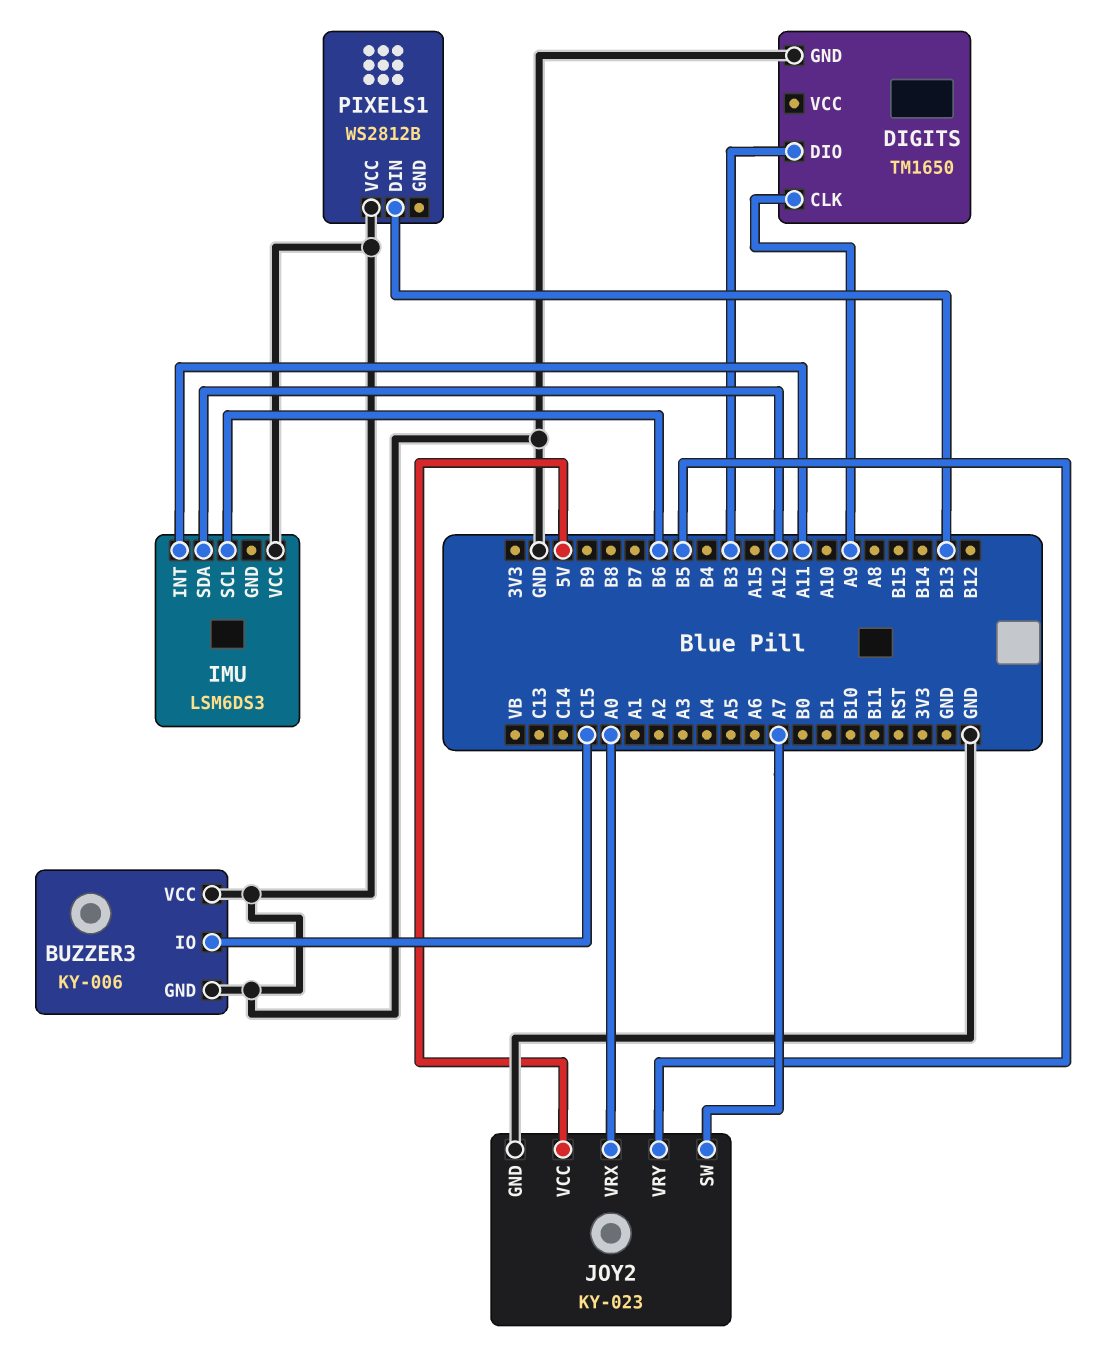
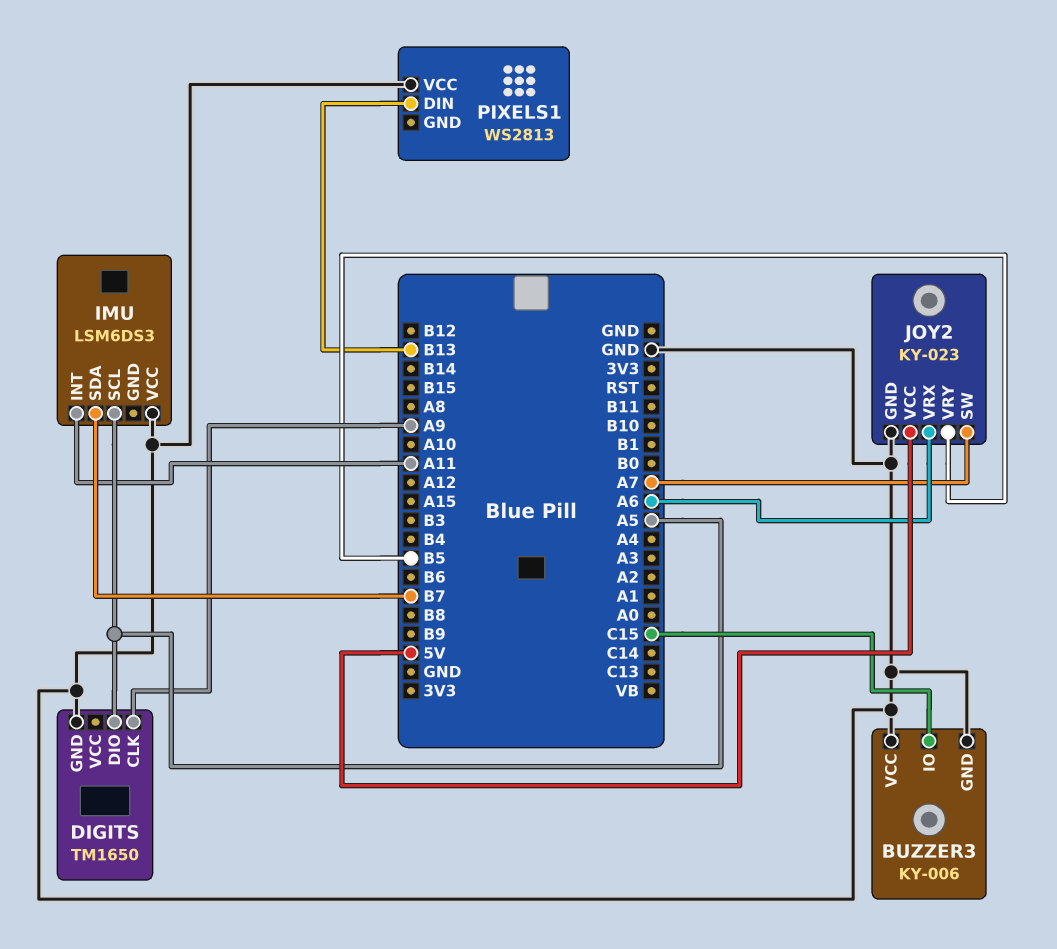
DIGITS pin DIO: B3 -> A5
IMU pin SCL: B6 -> A5
IMU pin SDA: A12 -> B7
JOY2 pin VRX: A0 -> A6
PIXELS1: WS2812B -> WS2813

